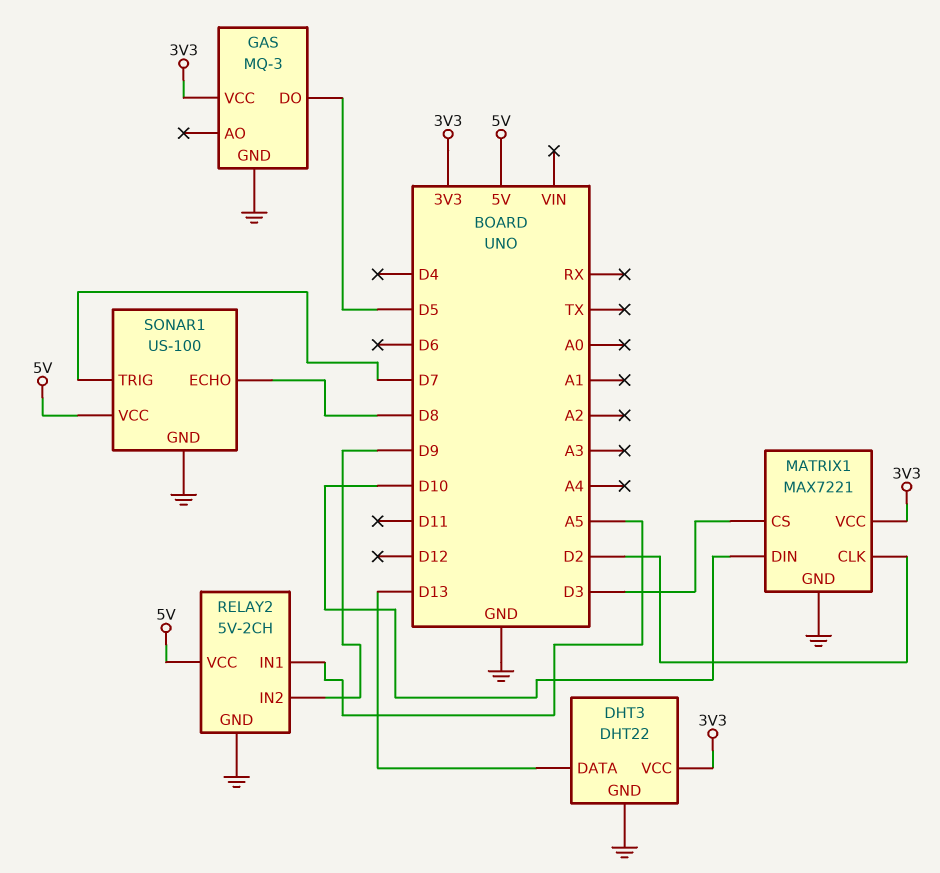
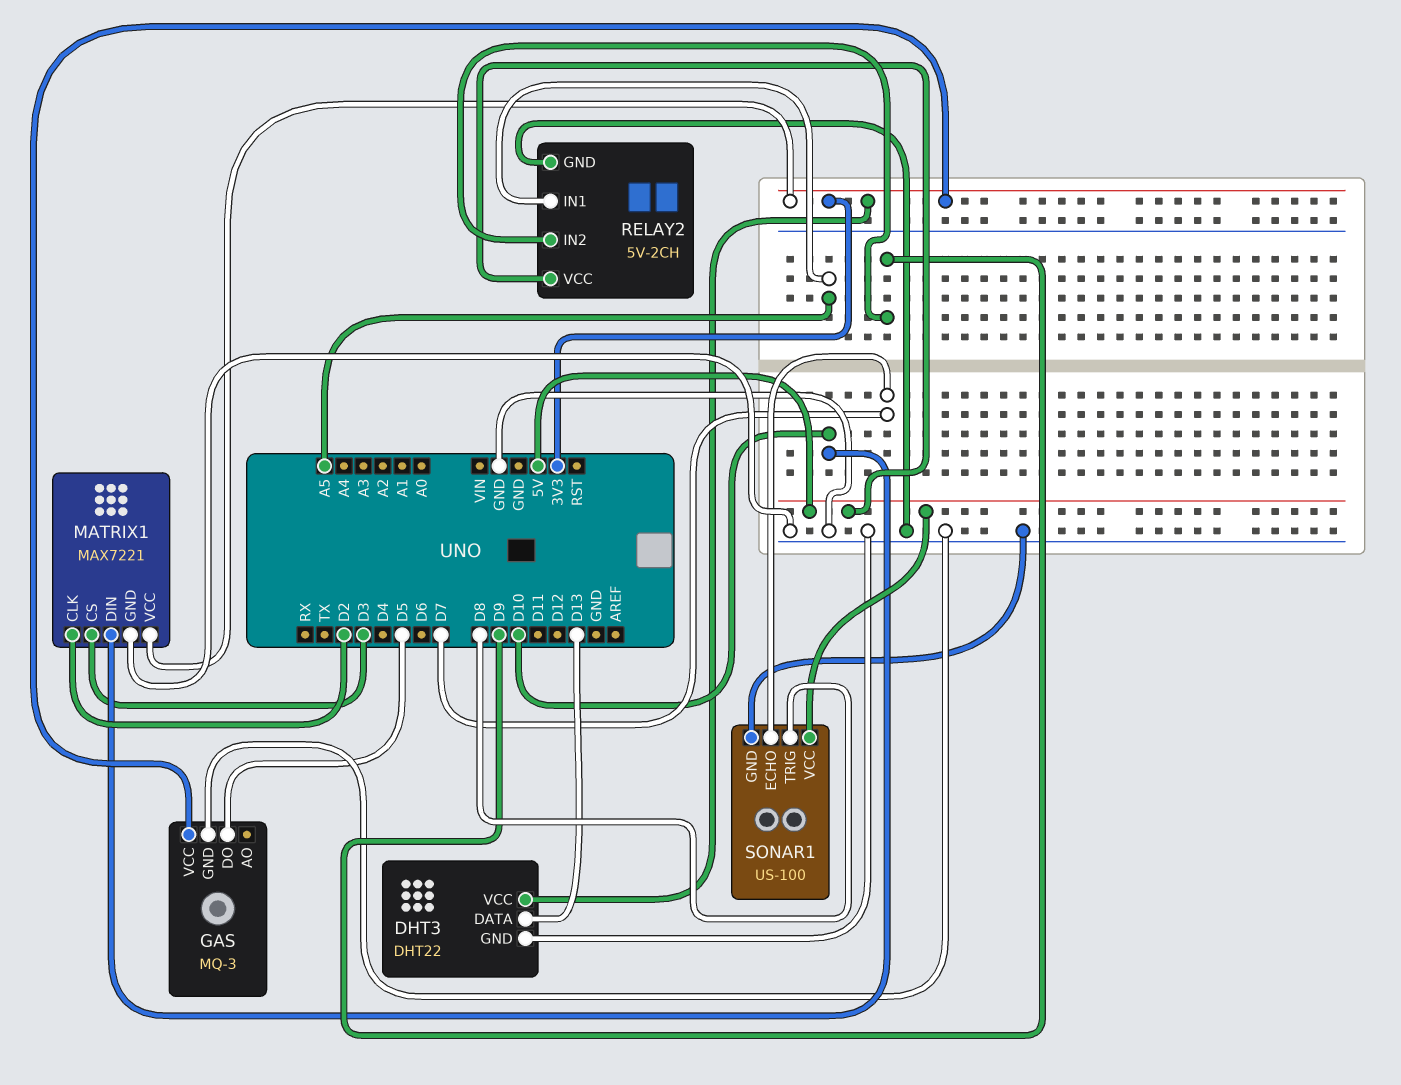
SONAR1 pin ECHO: D8 -> D7
SONAR1 pin TRIG: D7 -> D8

